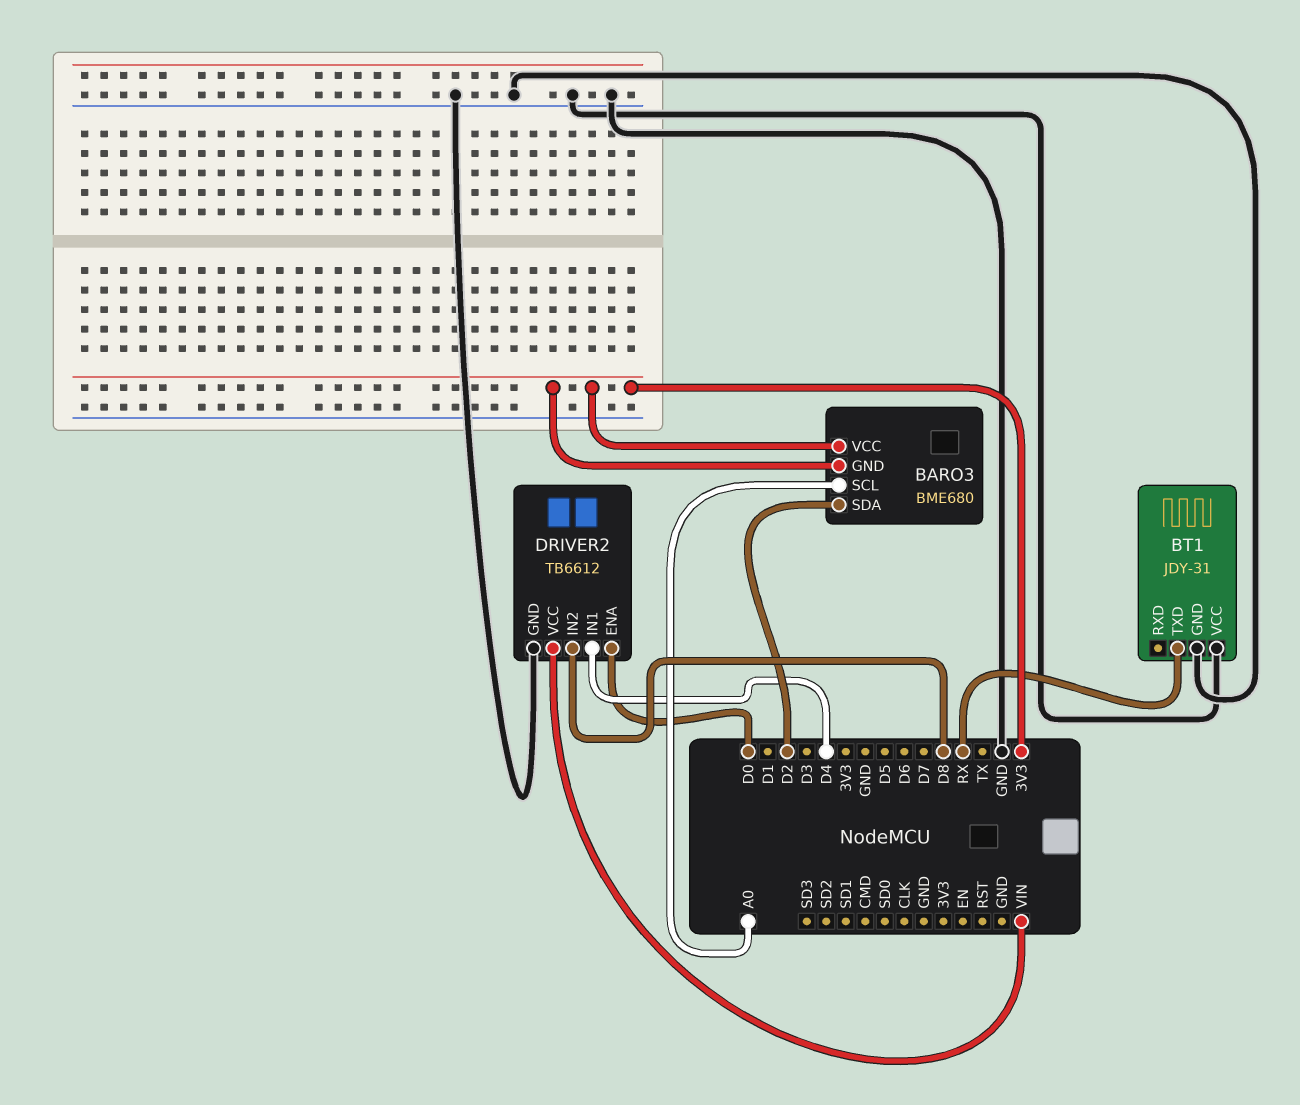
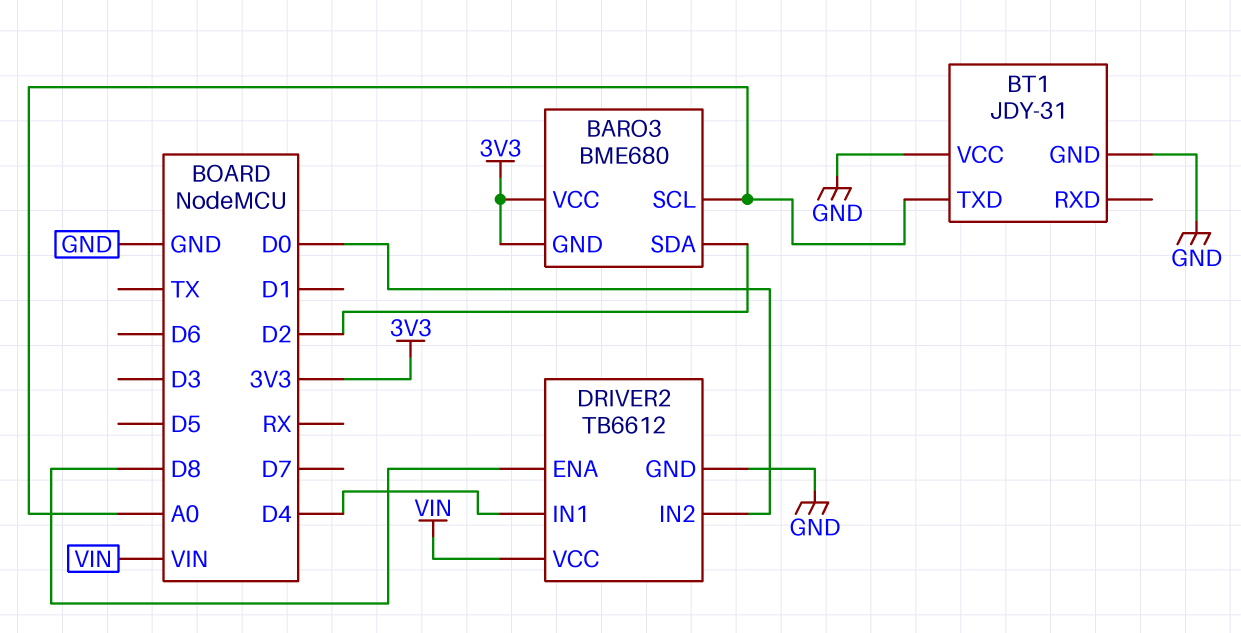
BT1 pin TXD: RX -> A0
DRIVER2 pin ENA: D0 -> D8
DRIVER2 pin IN2: D8 -> D0

